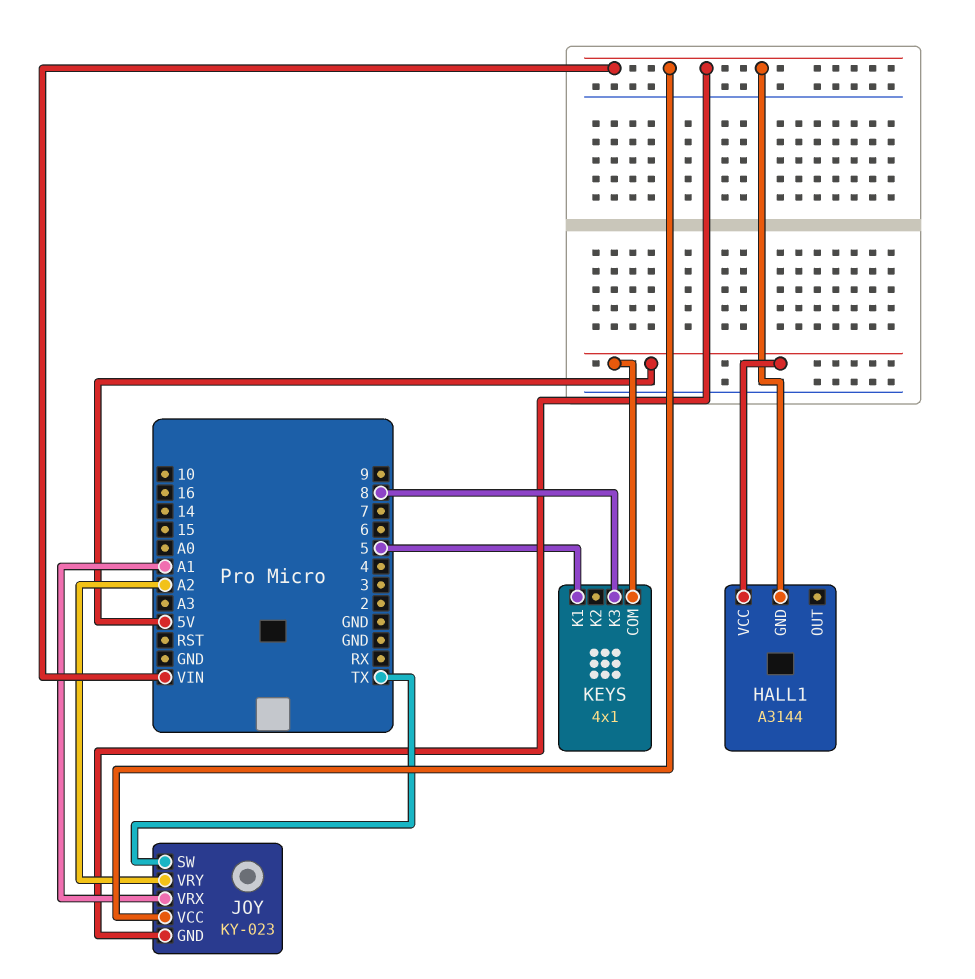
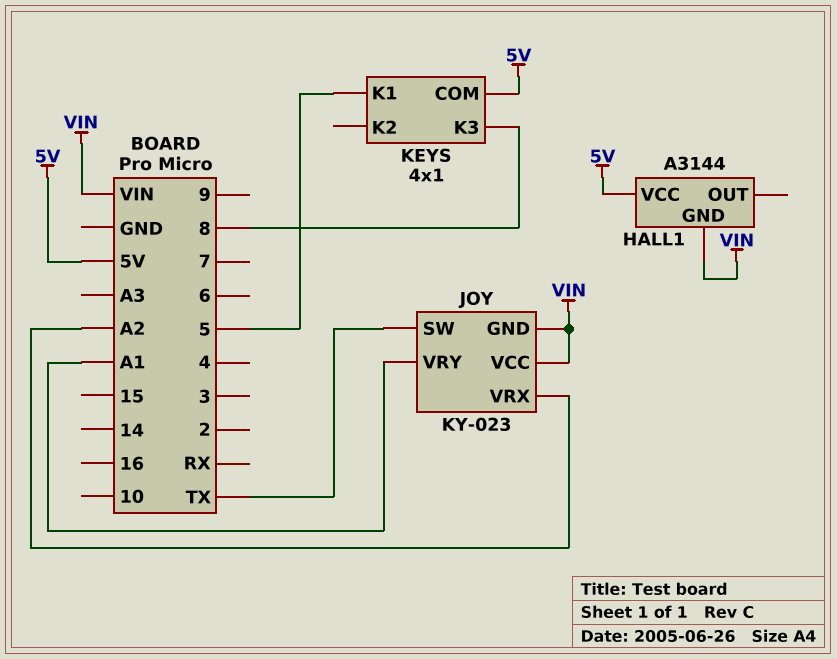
JOY pin VRX: A1 -> A2
JOY pin VRY: A2 -> A1

